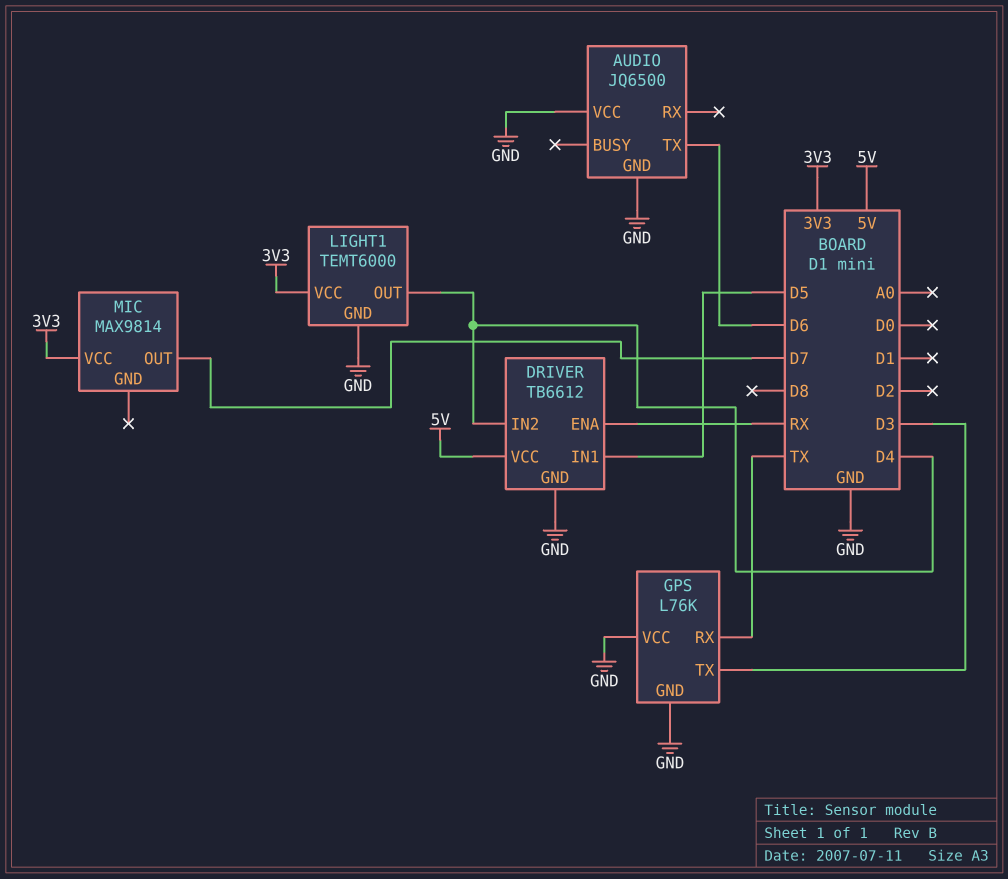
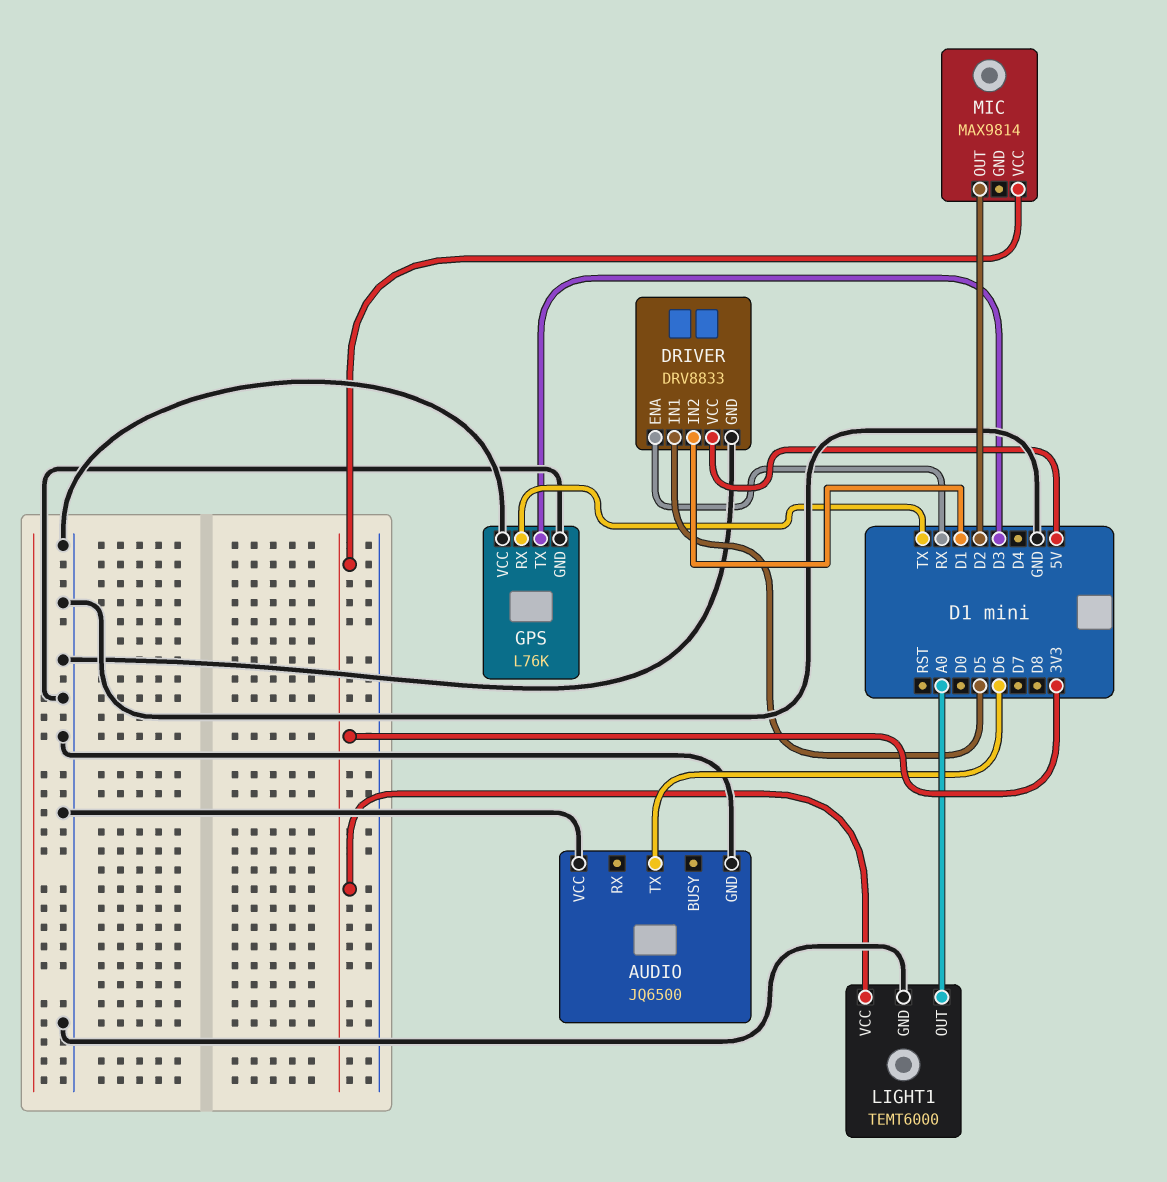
DRIVER: TB6612 -> DRV8833
DRIVER pin IN2: D4 -> D1
LIGHT1 pin OUT: D4 -> A0
MIC pin OUT: D7 -> D2

